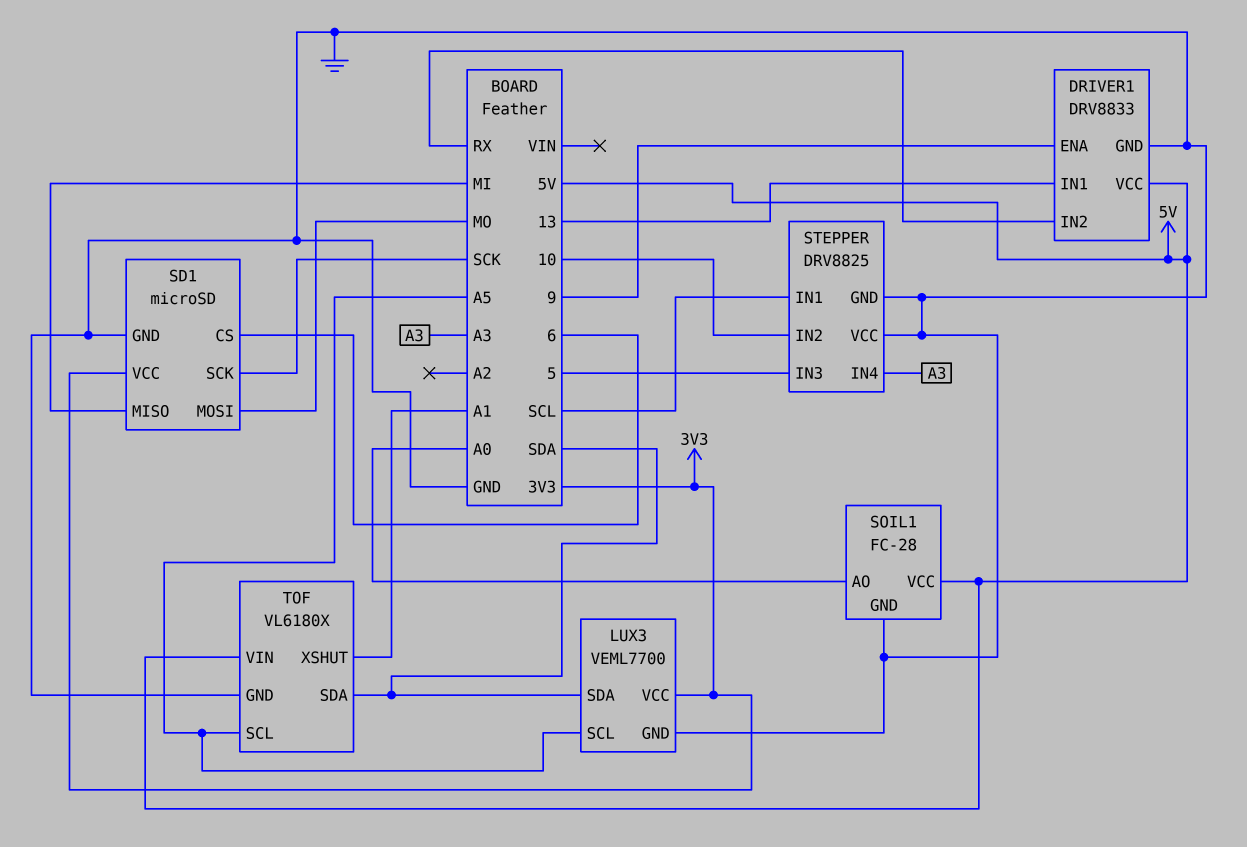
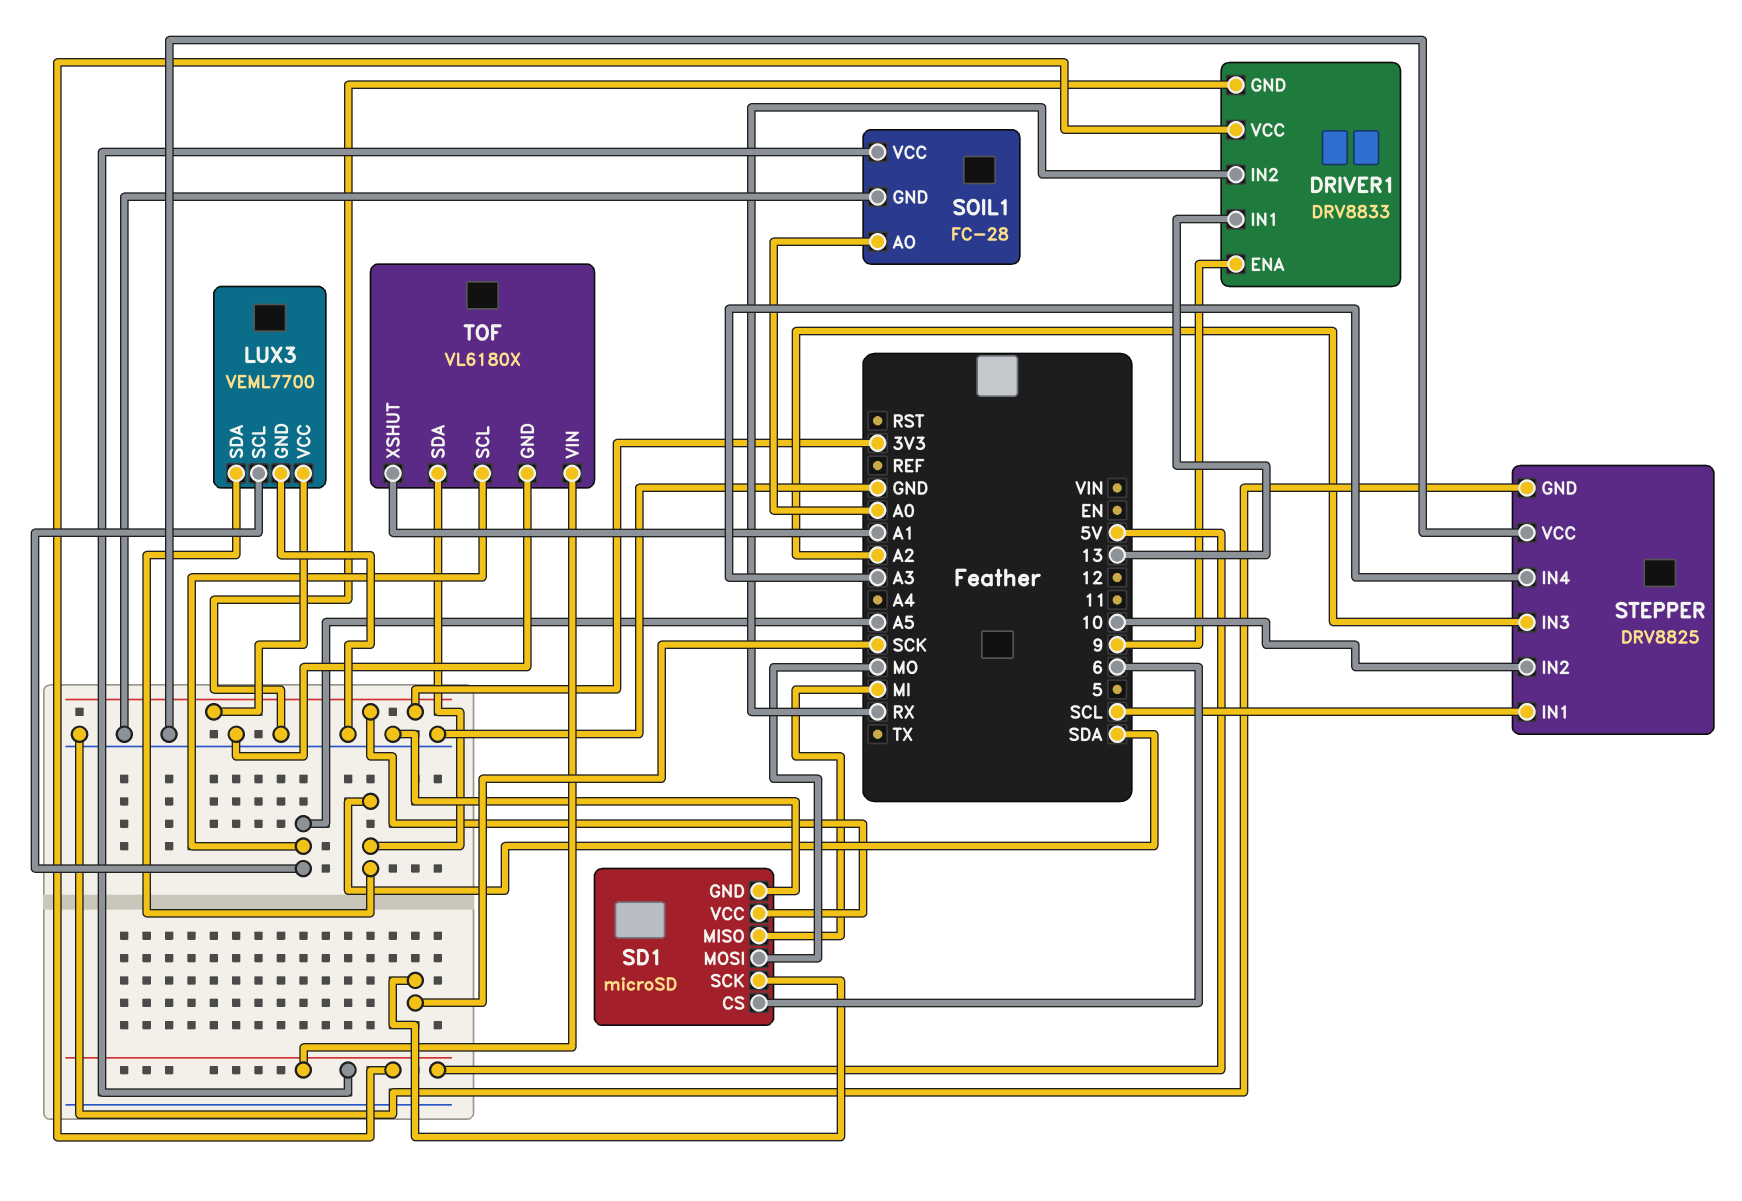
STEPPER pin IN3: 5 -> A2

